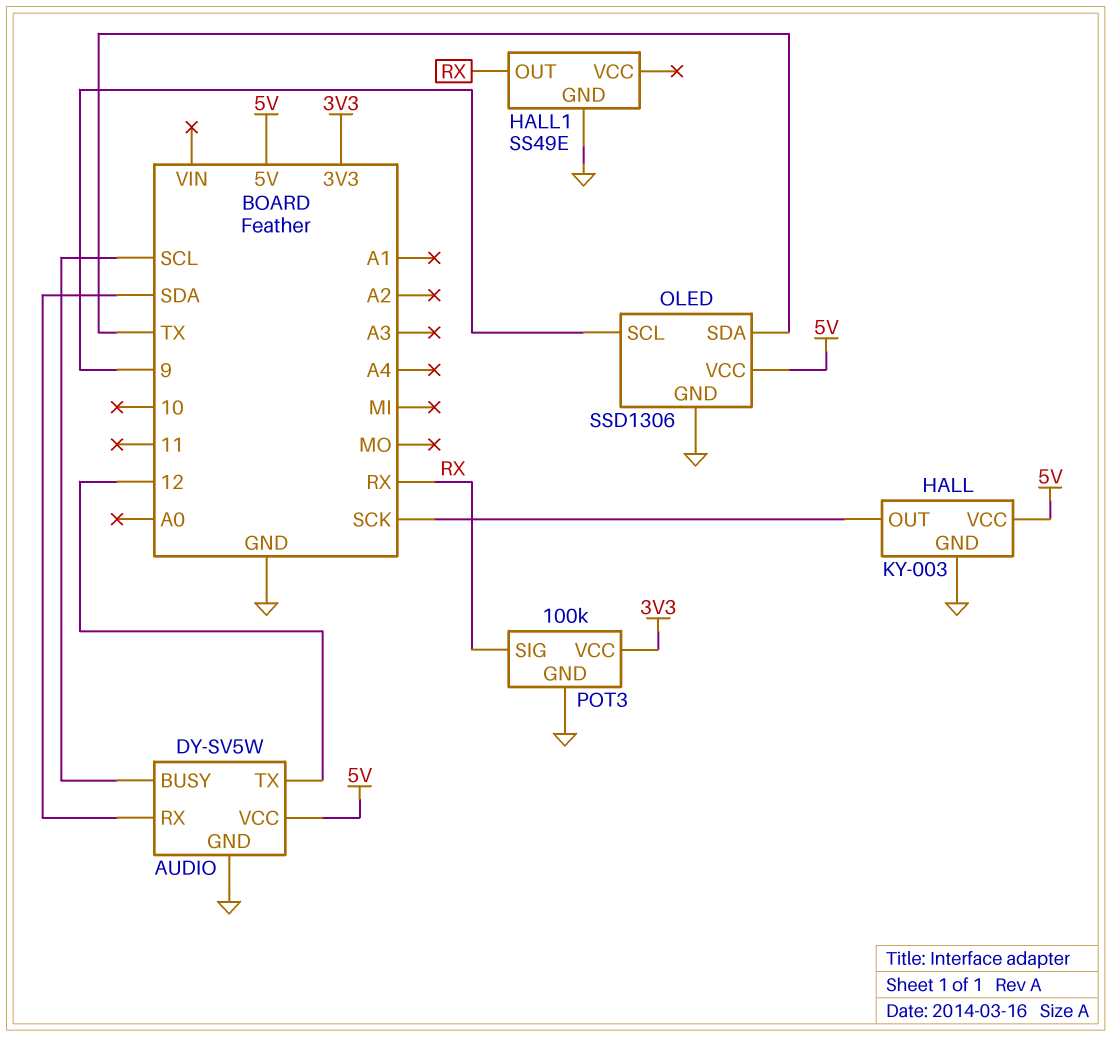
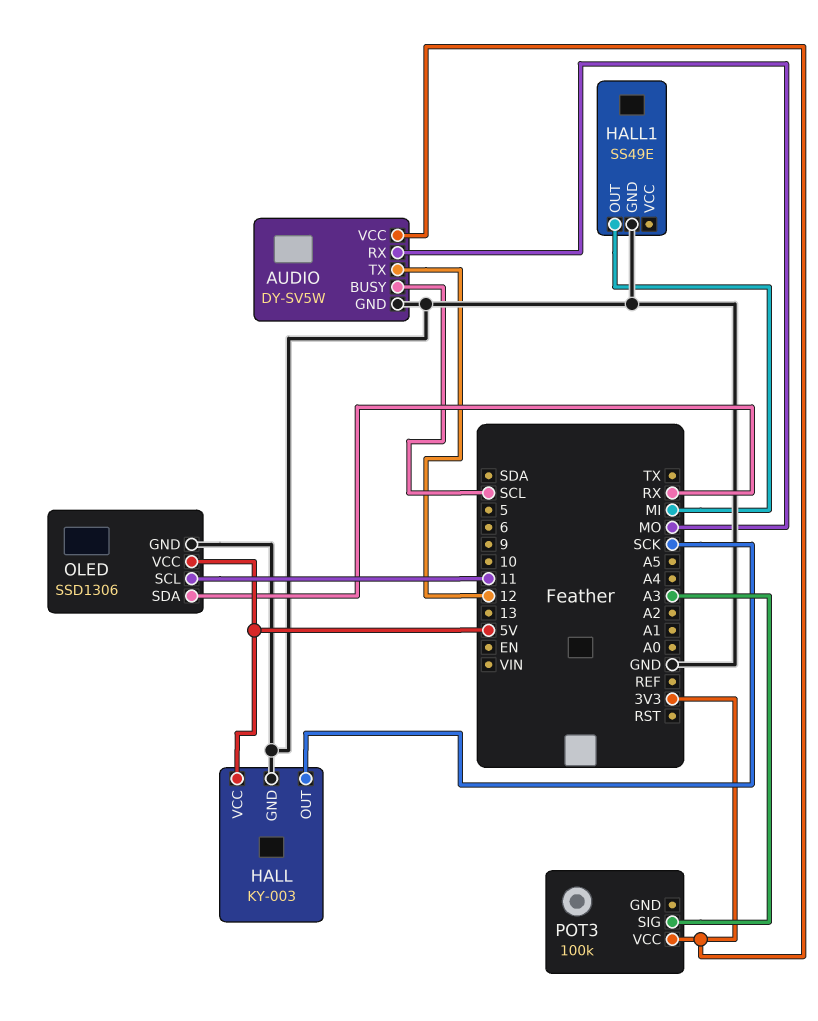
AUDIO pin RX: SDA -> MO
AUDIO pin VCC: 5V -> 3V3
HALL1 pin OUT: RX -> MI
OLED pin SCL: 9 -> 11
OLED pin SDA: TX -> RX
POT3 pin GND: GND -> none
POT3 pin SIG: RX -> A3

